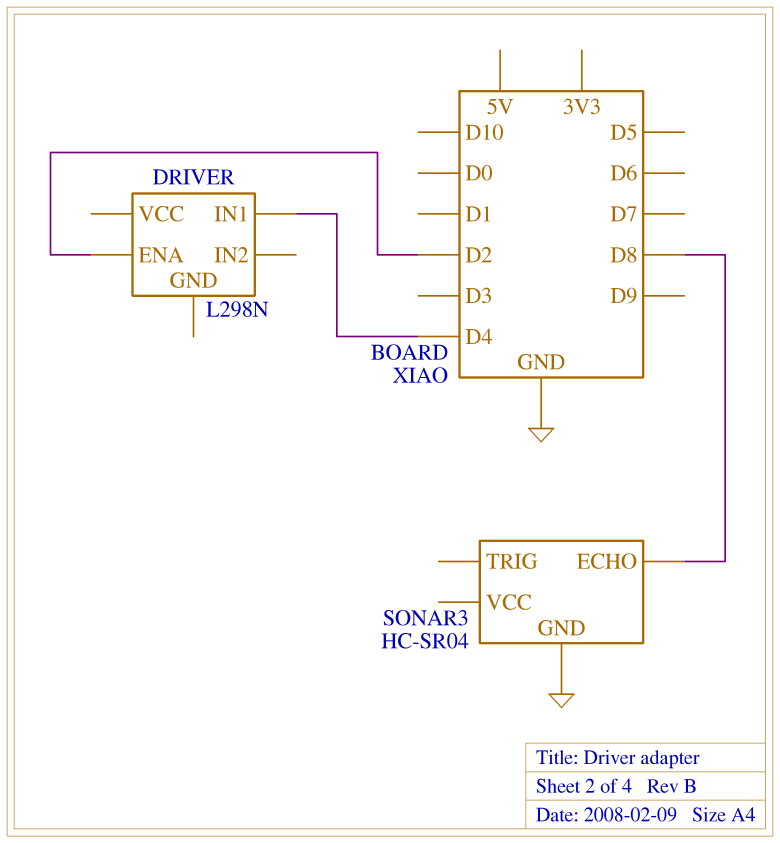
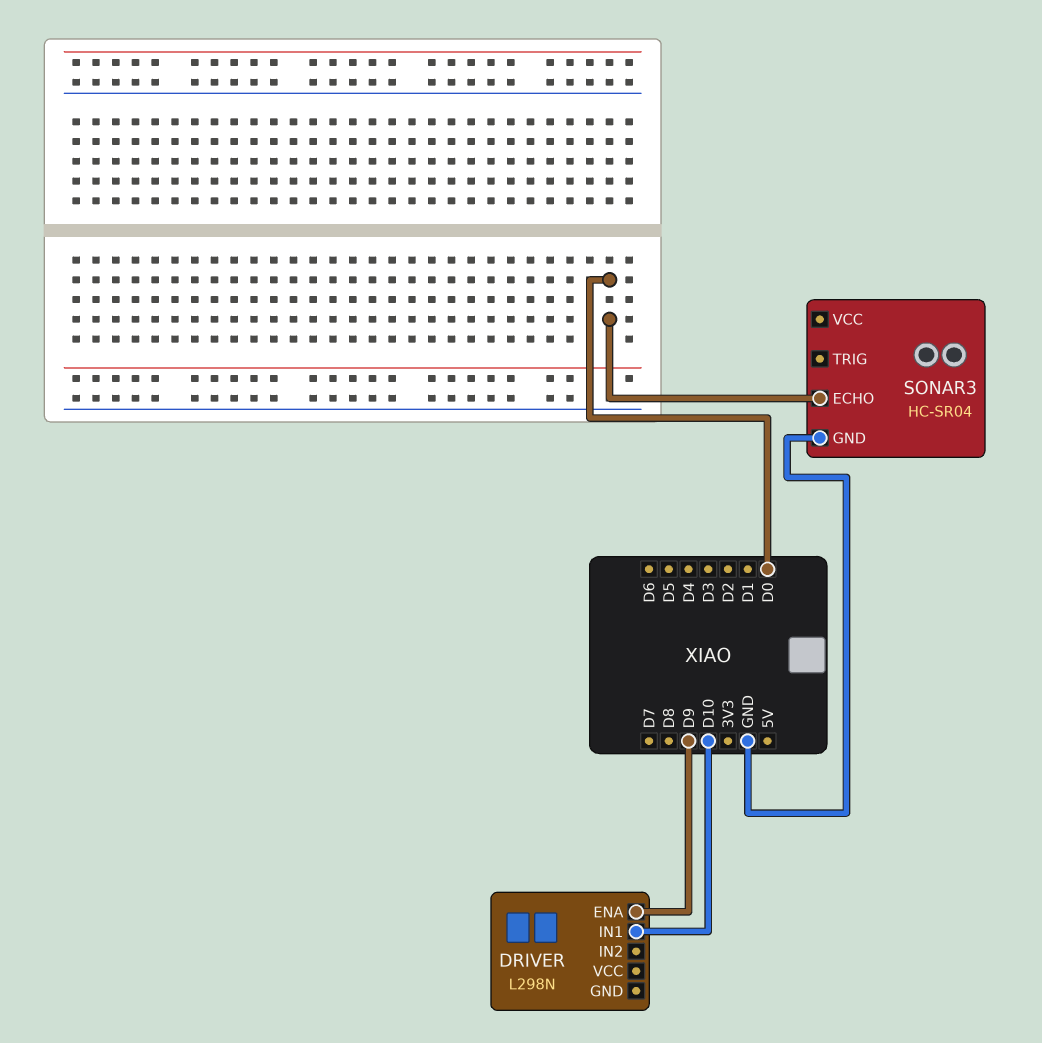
DRIVER pin ENA: D2 -> D9
DRIVER pin IN1: D4 -> D10
SONAR3 pin ECHO: D8 -> D0

